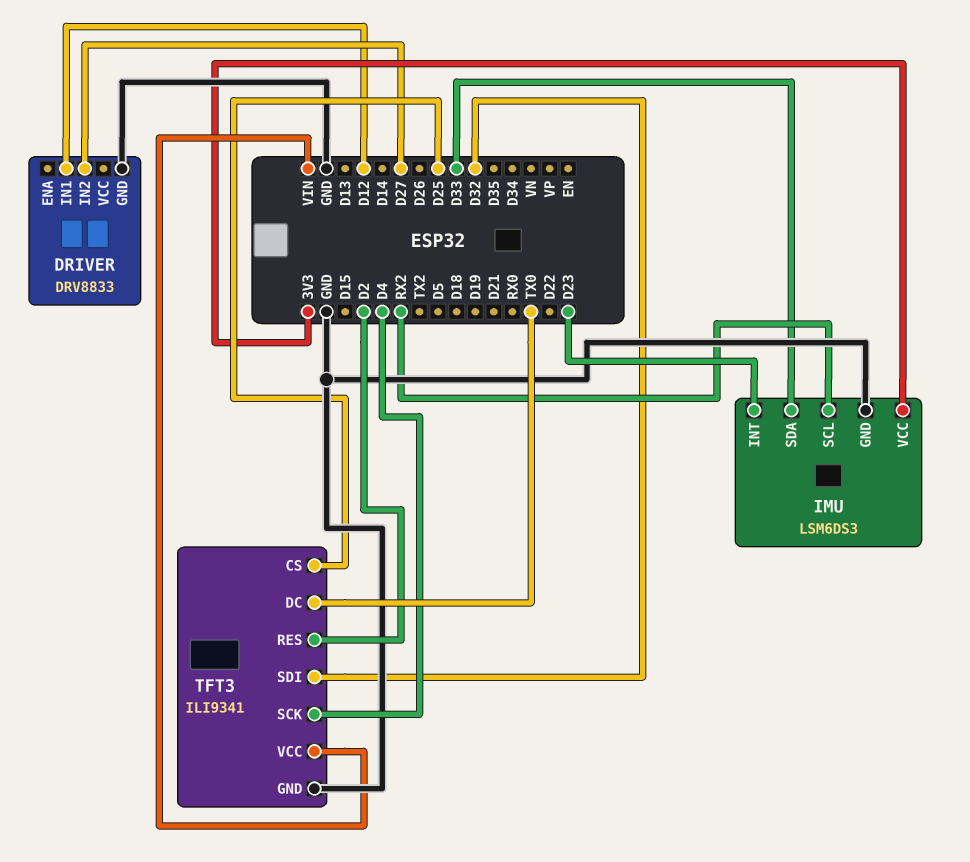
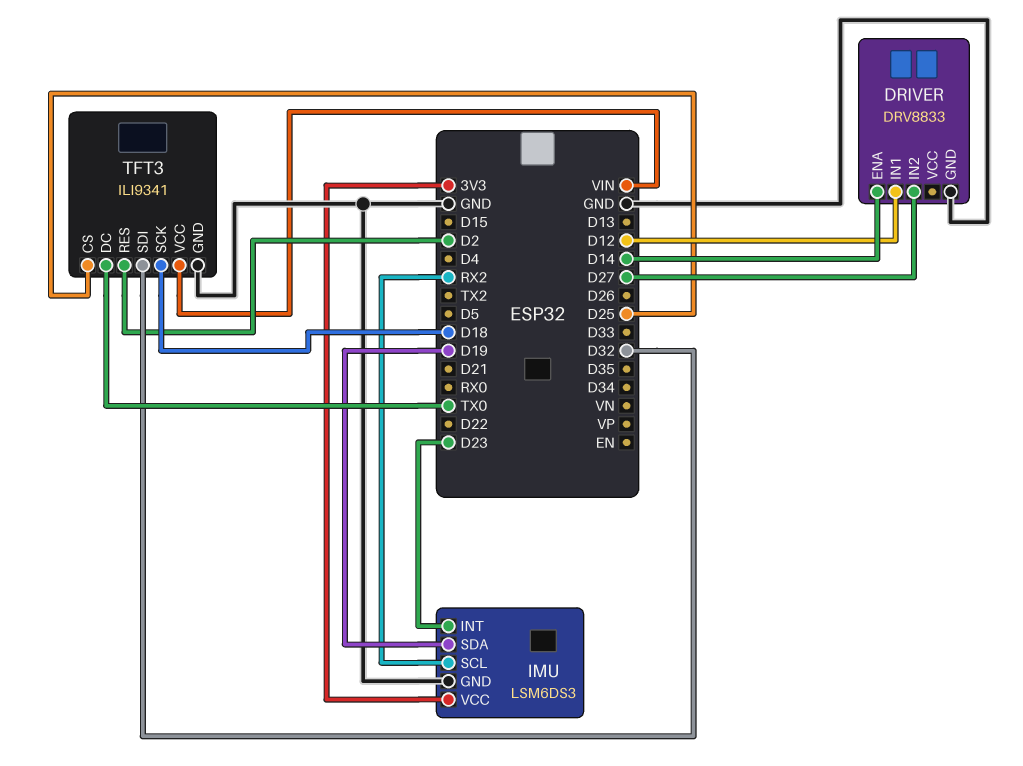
DRIVER pin ENA: none -> D14
IMU pin SDA: D33 -> D19
TFT3 pin SCK: D4 -> D18

